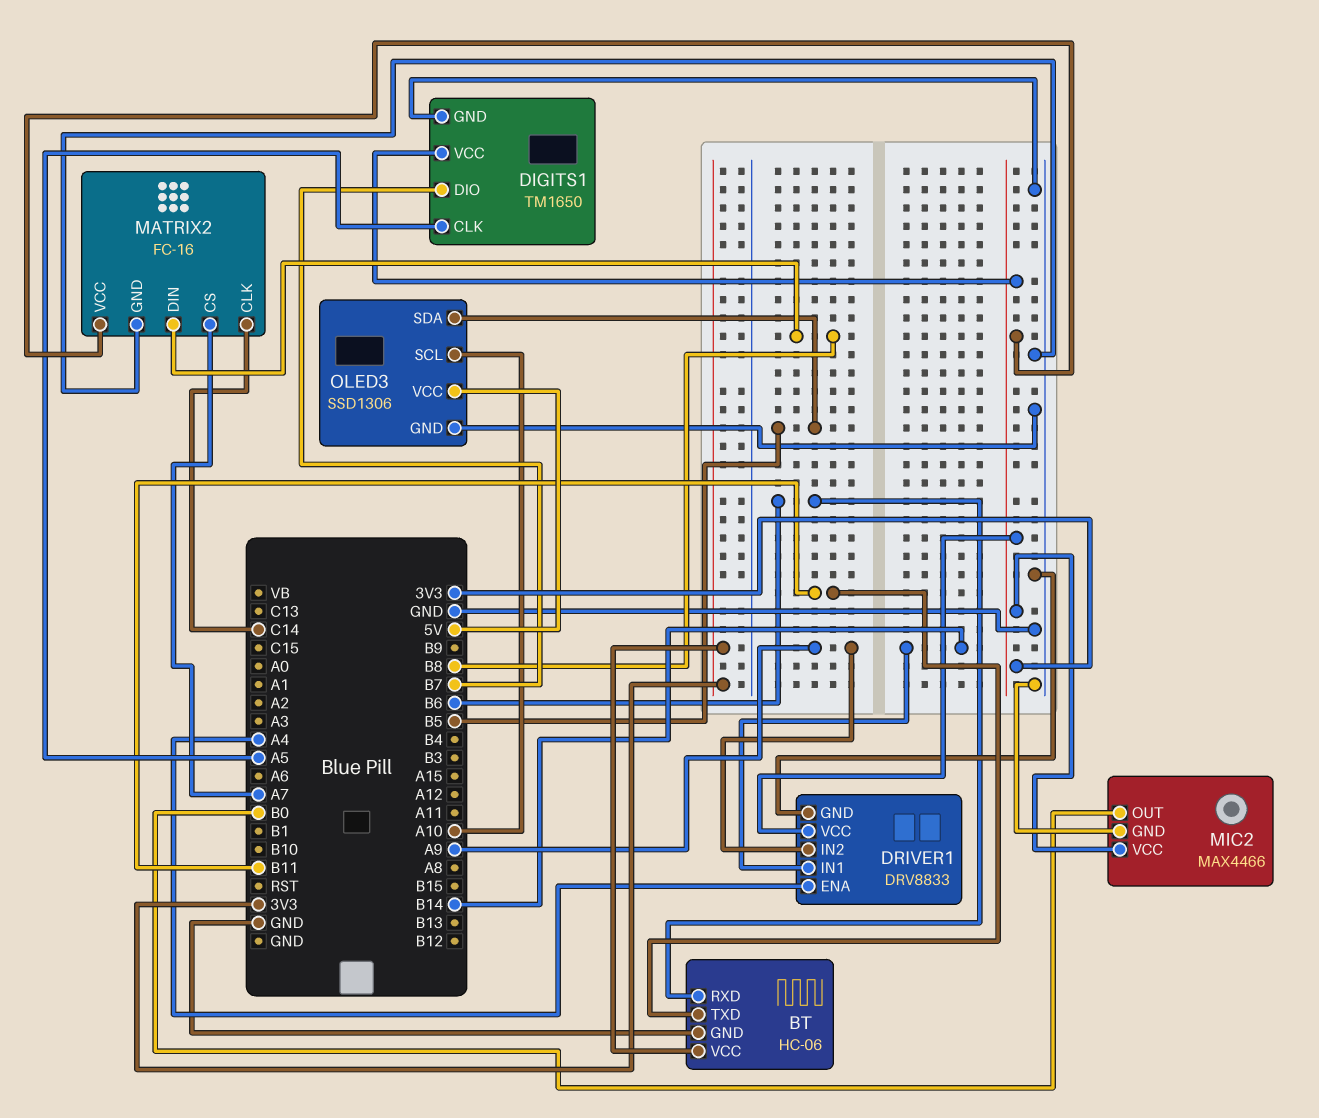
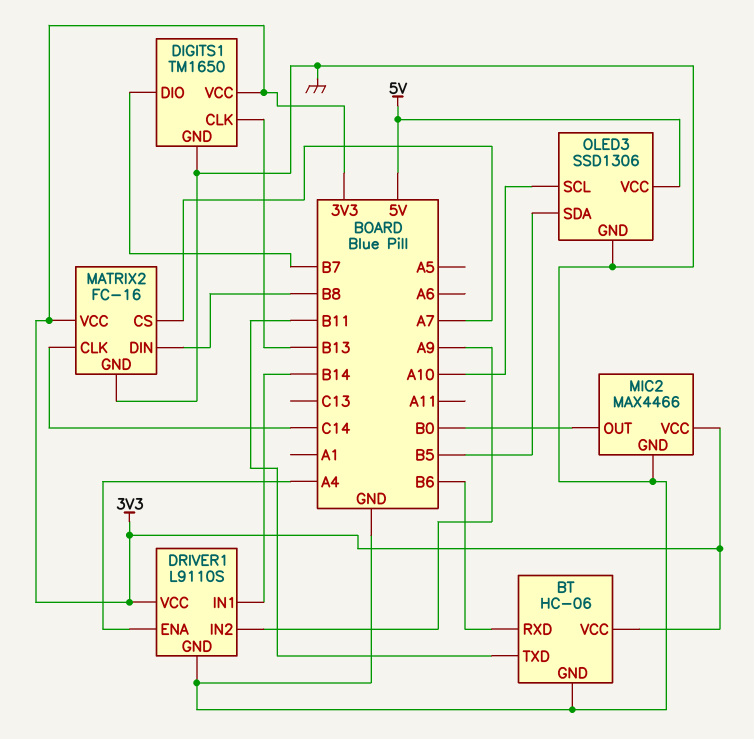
DIGITS1 pin CLK: A5 -> B13
DRIVER1: DRV8833 -> L9110S

